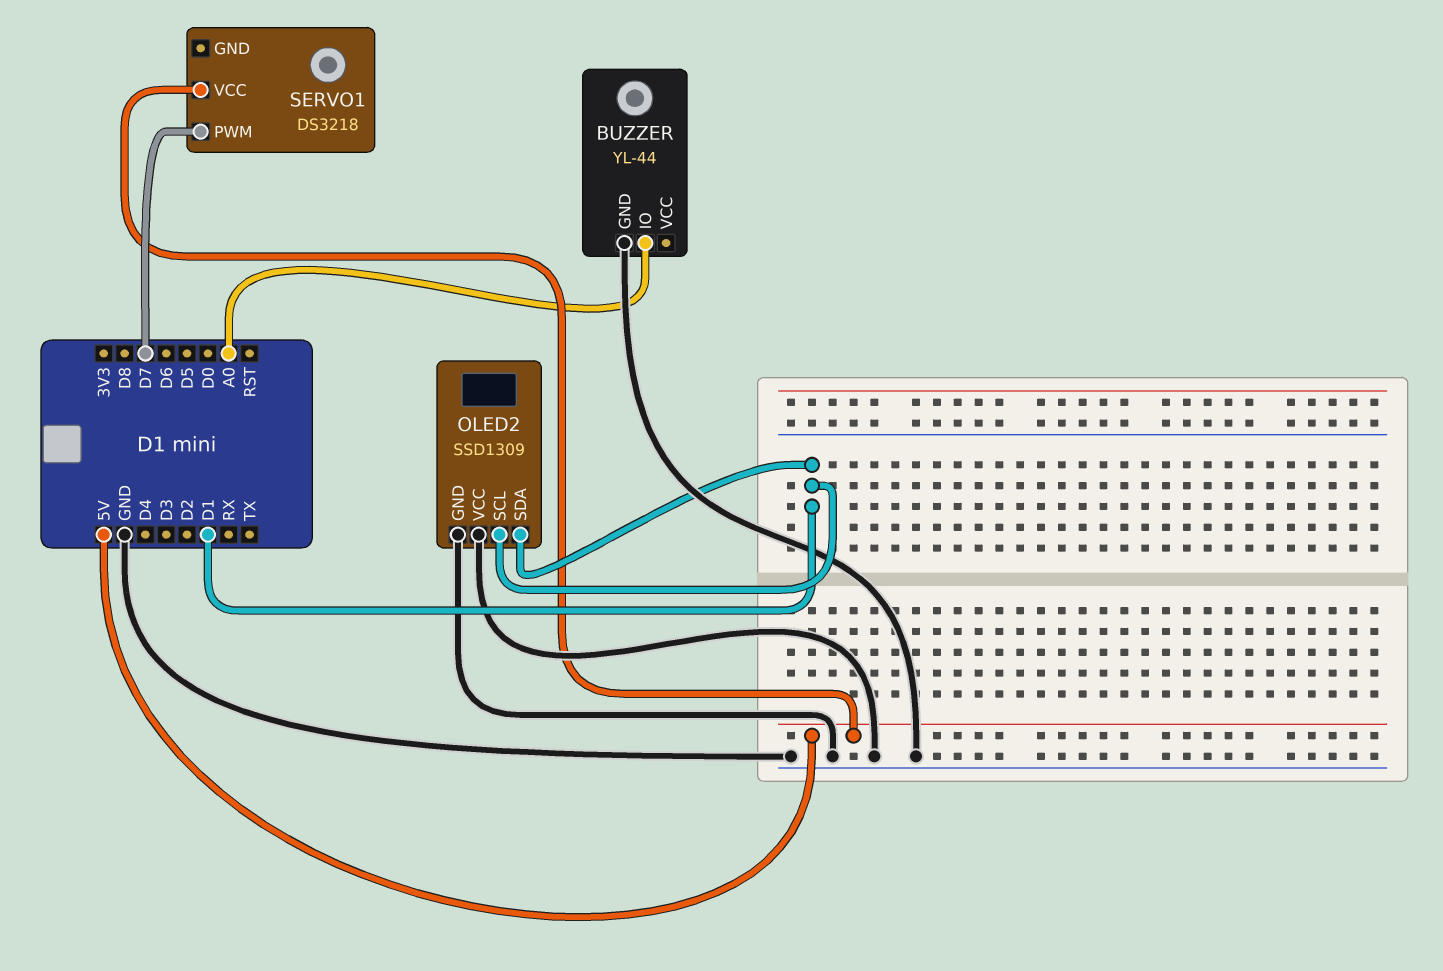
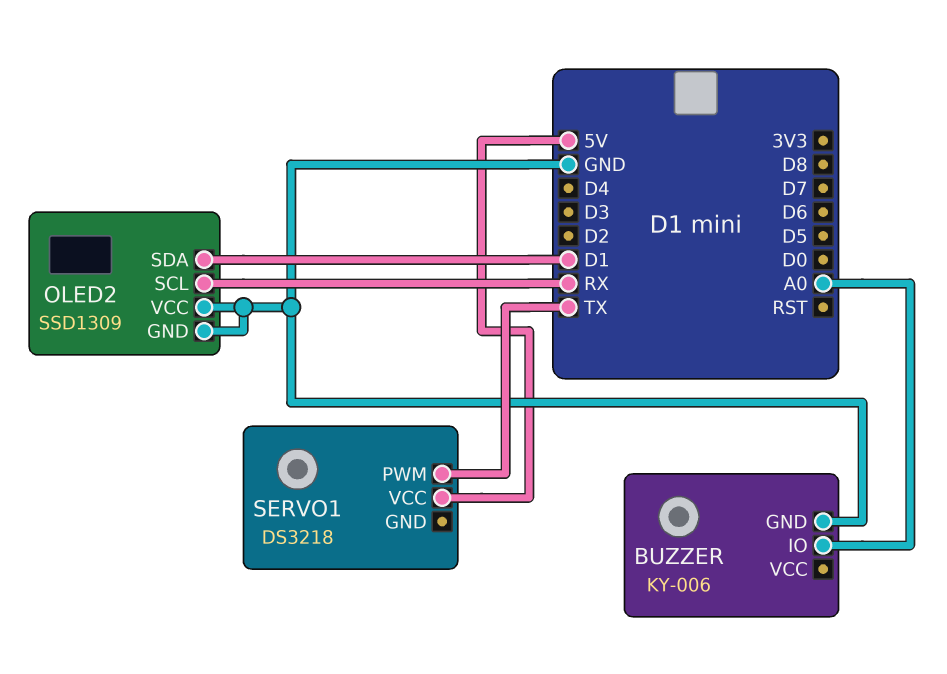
BUZZER: YL-44 -> KY-006
OLED2 pin SCL: D1 -> RX
SERVO1 pin PWM: D7 -> TX

